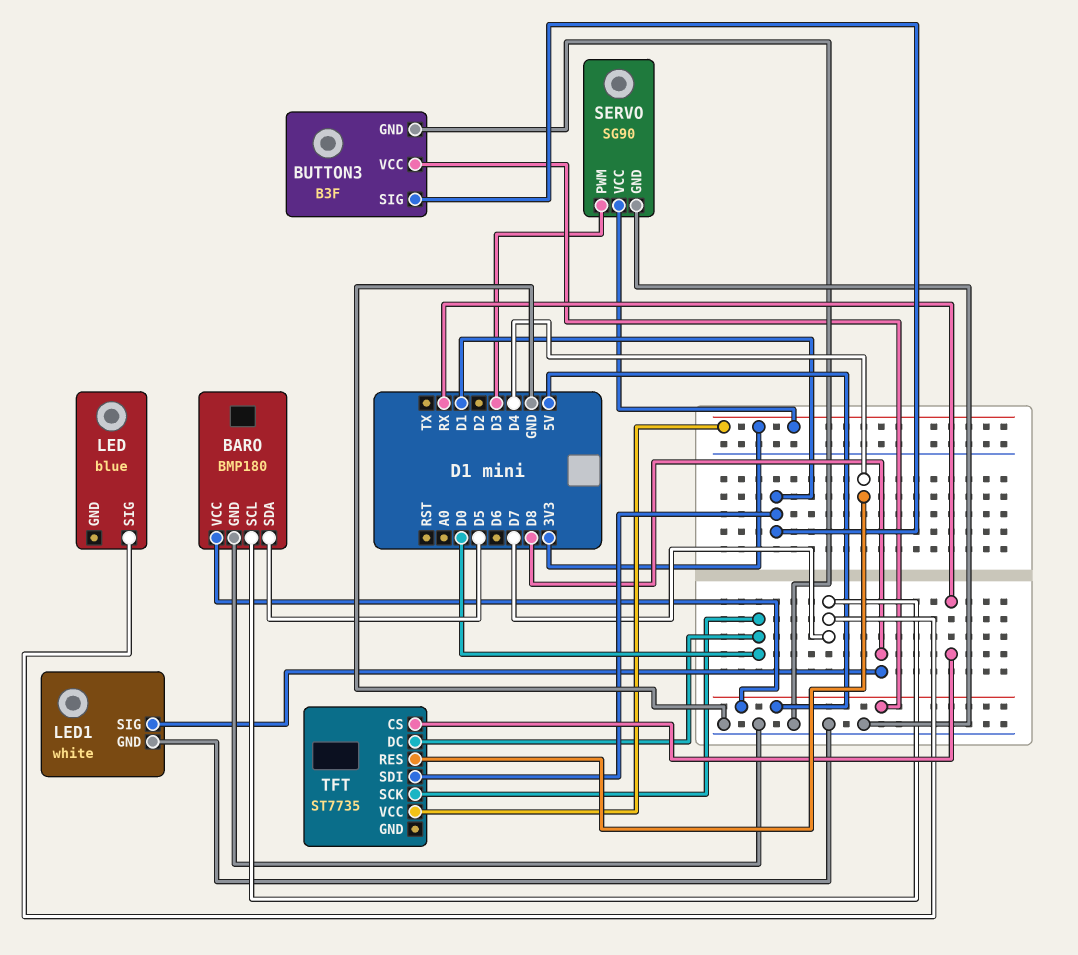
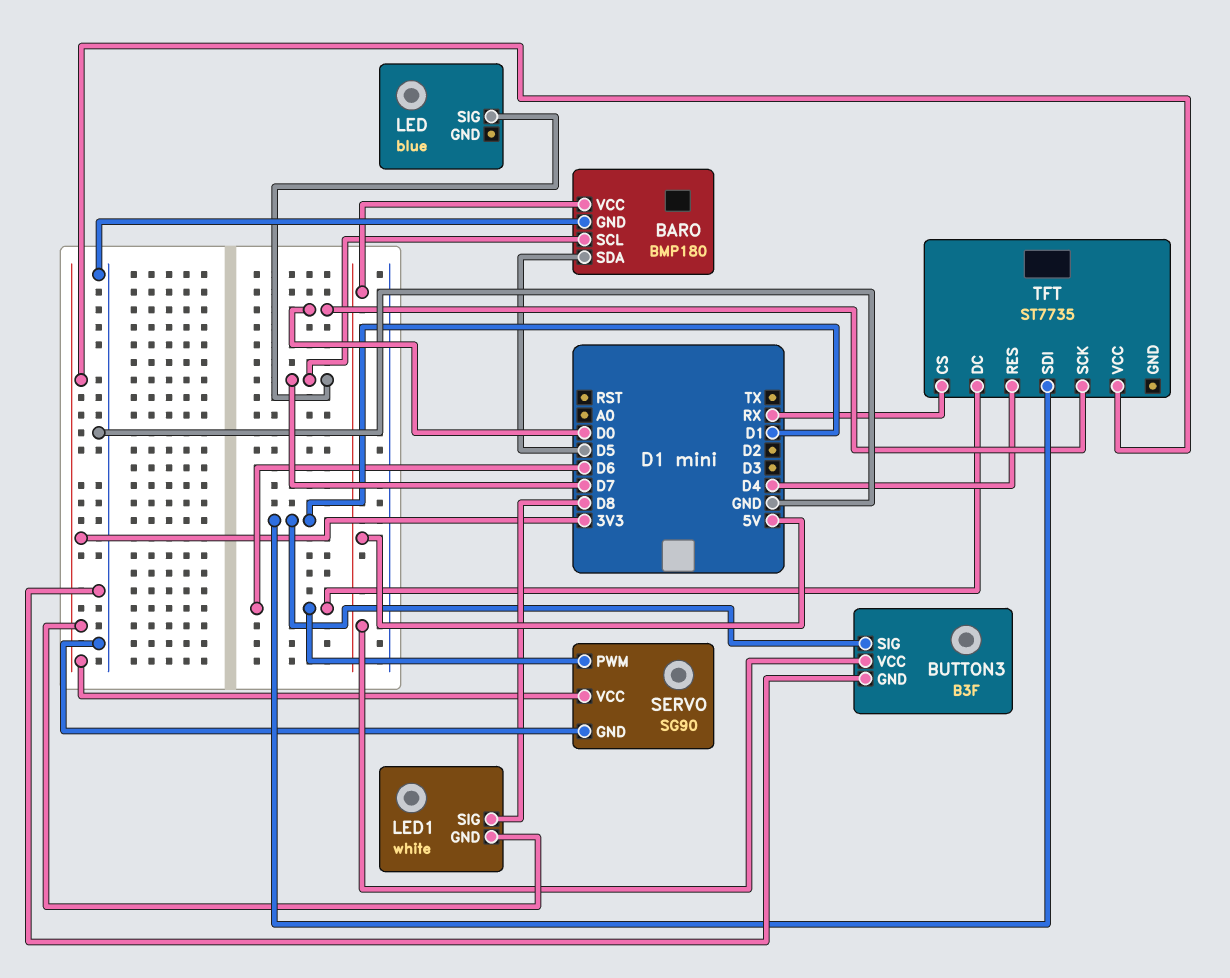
LED1 pin GND: GND -> 3V3
SERVO pin PWM: D3 -> D6
TFT pin DC: D0 -> D6

